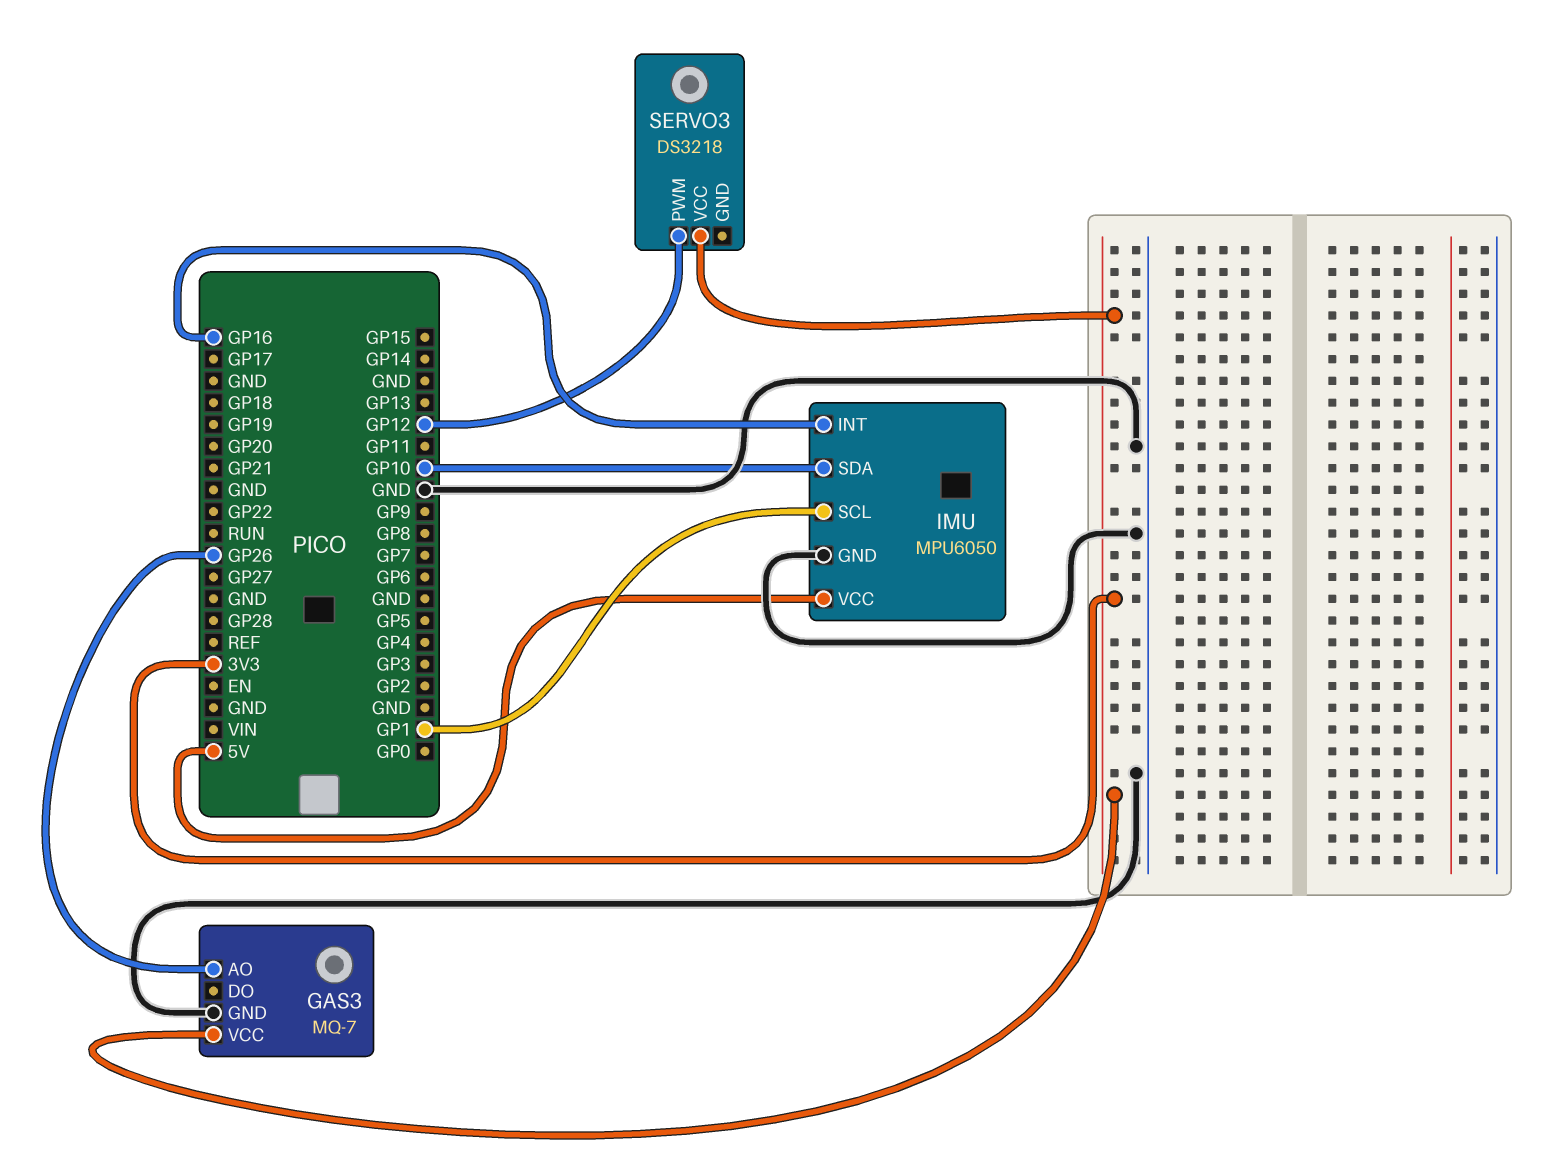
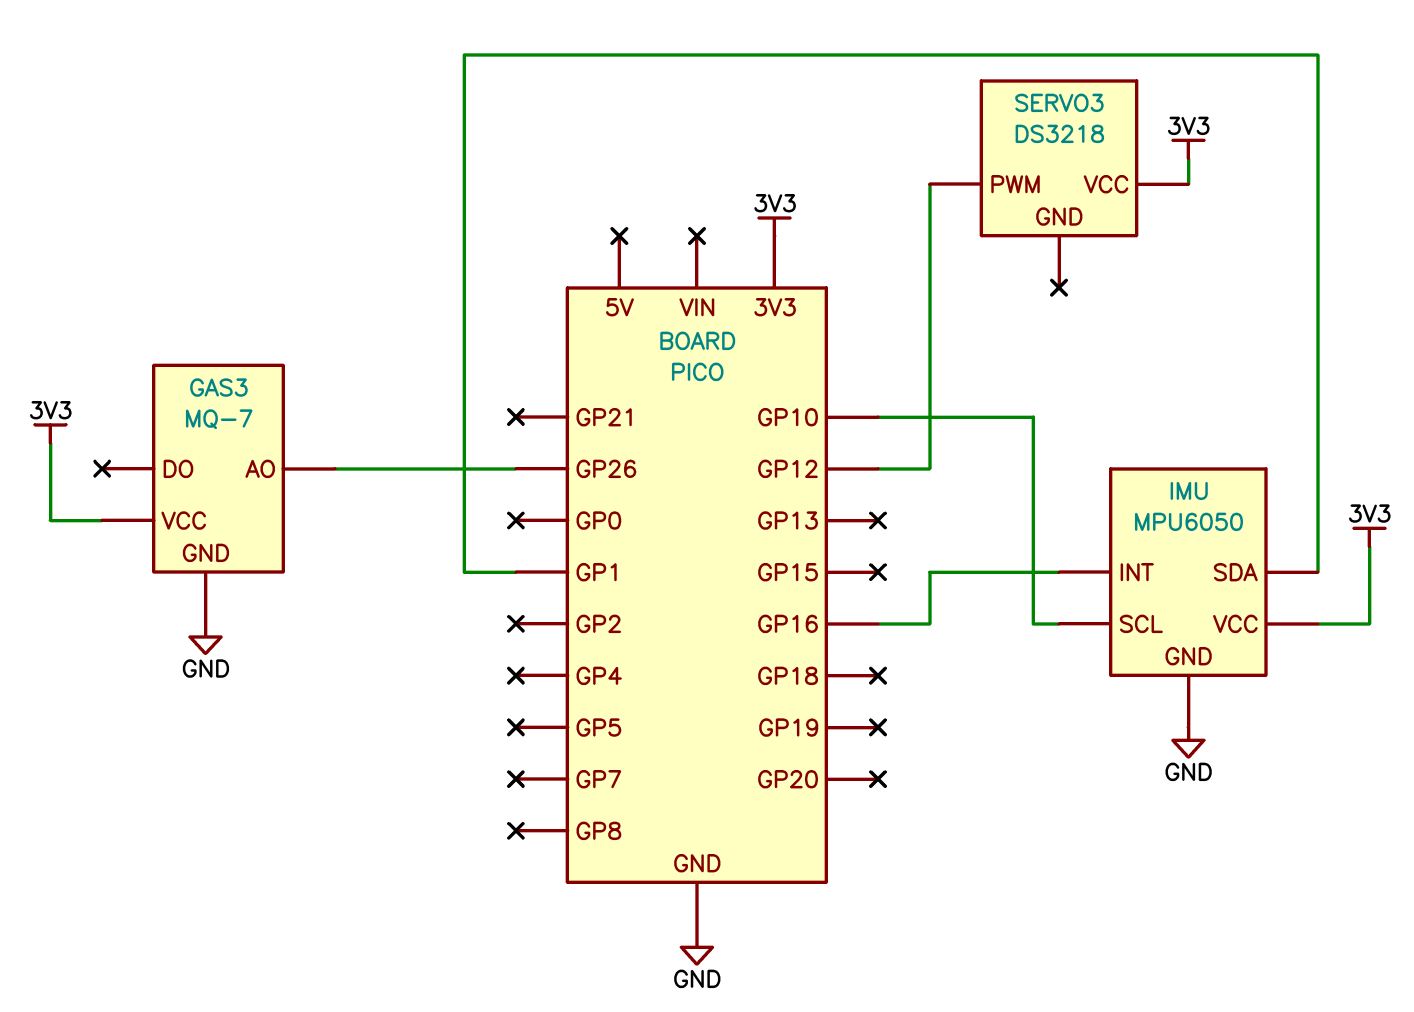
IMU pin SCL: GP1 -> GP10
IMU pin SDA: GP10 -> GP1
IMU pin VCC: 5V -> 3V3

